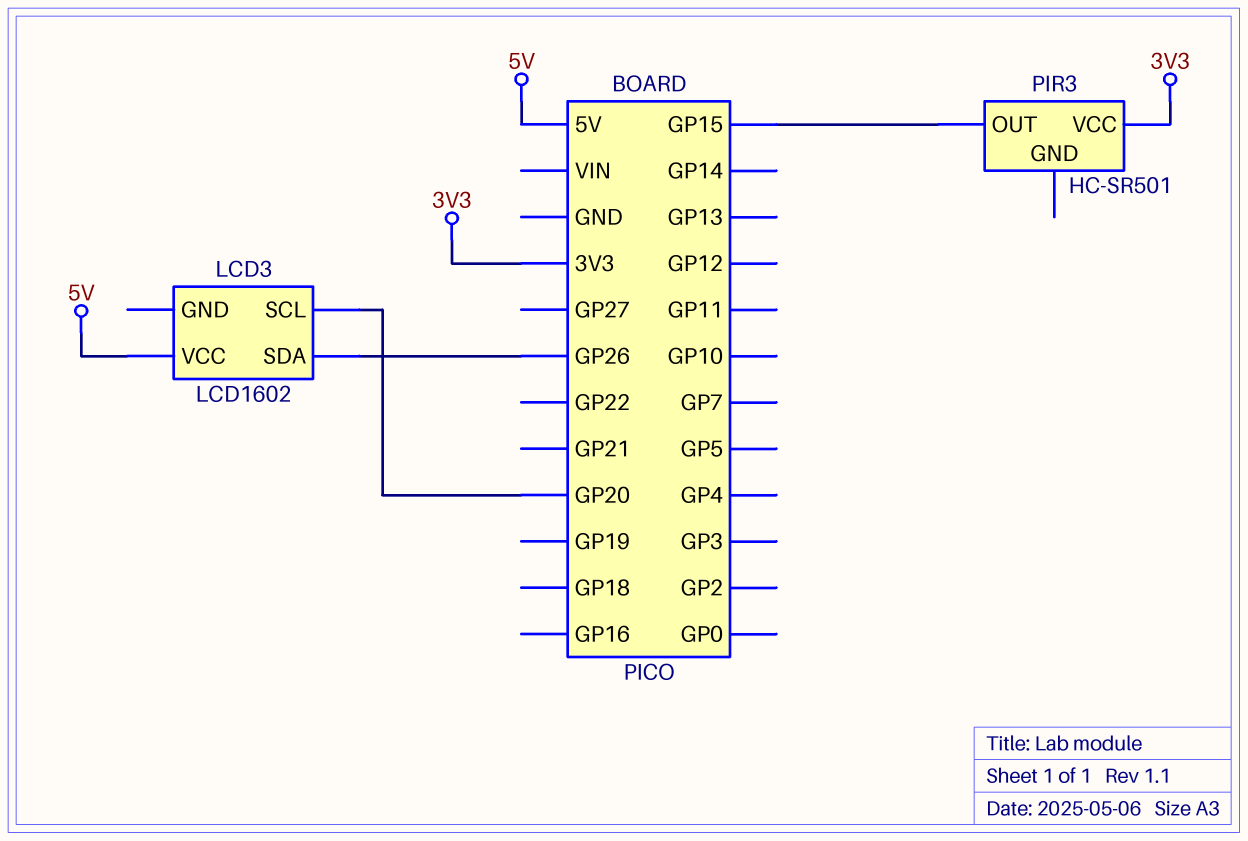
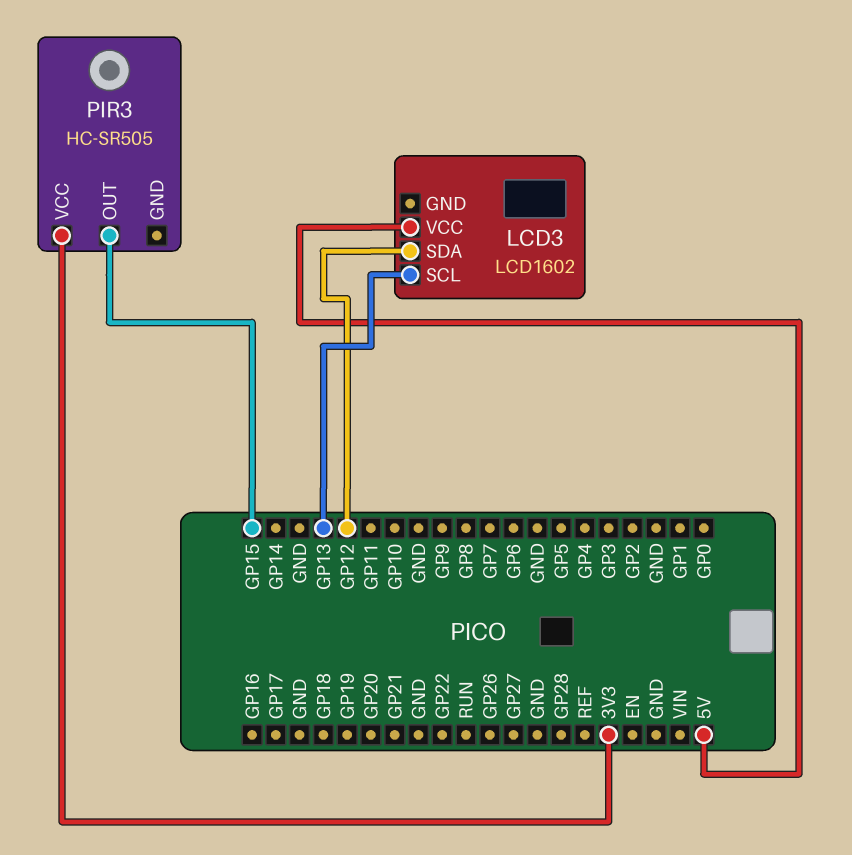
LCD3 pin SCL: GP20 -> GP13
LCD3 pin SDA: GP26 -> GP12
PIR3: HC-SR501 -> HC-SR505

